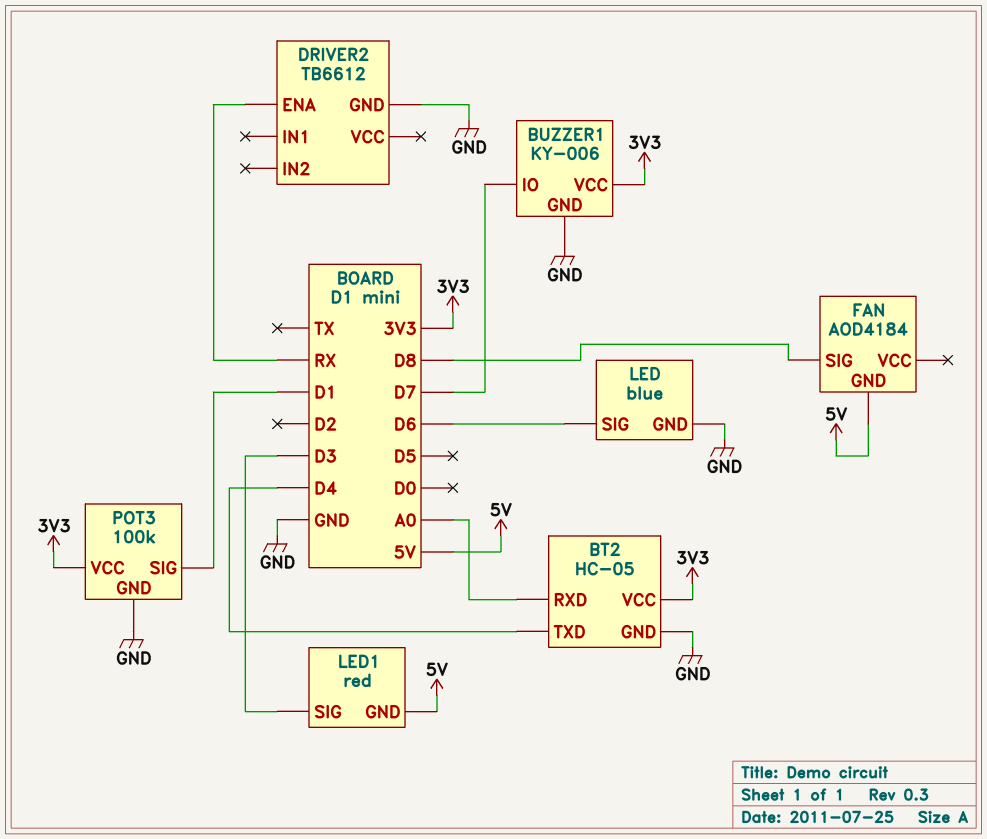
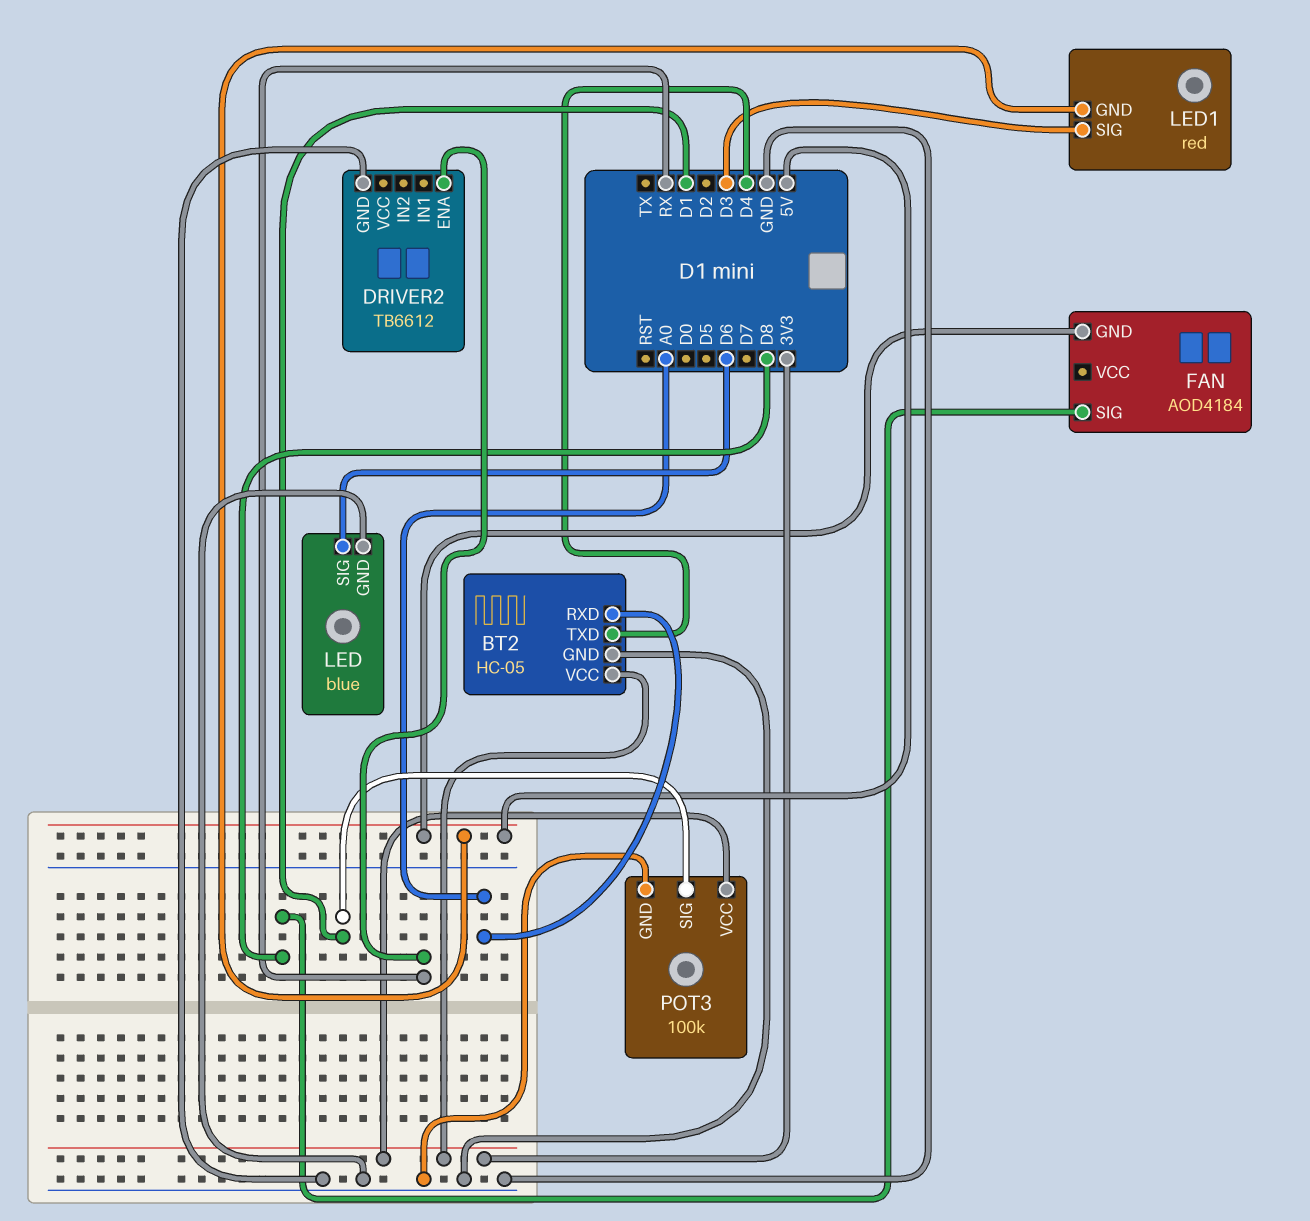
BUZZER1: KY-006 -> none
BUZZER1 pin GND: GND -> none
BUZZER1 pin IO: D7 -> none
BUZZER1 pin VCC: 3V3 -> none

